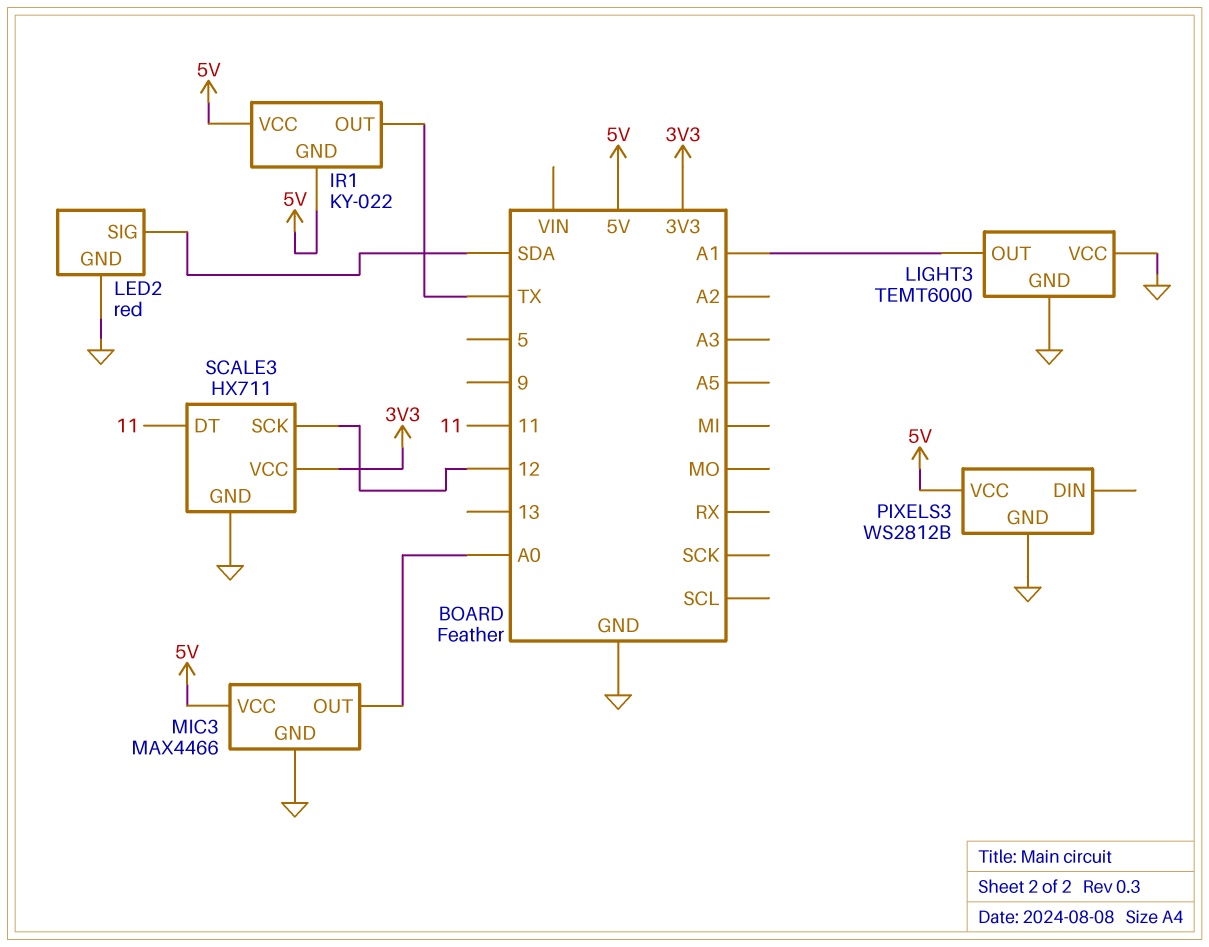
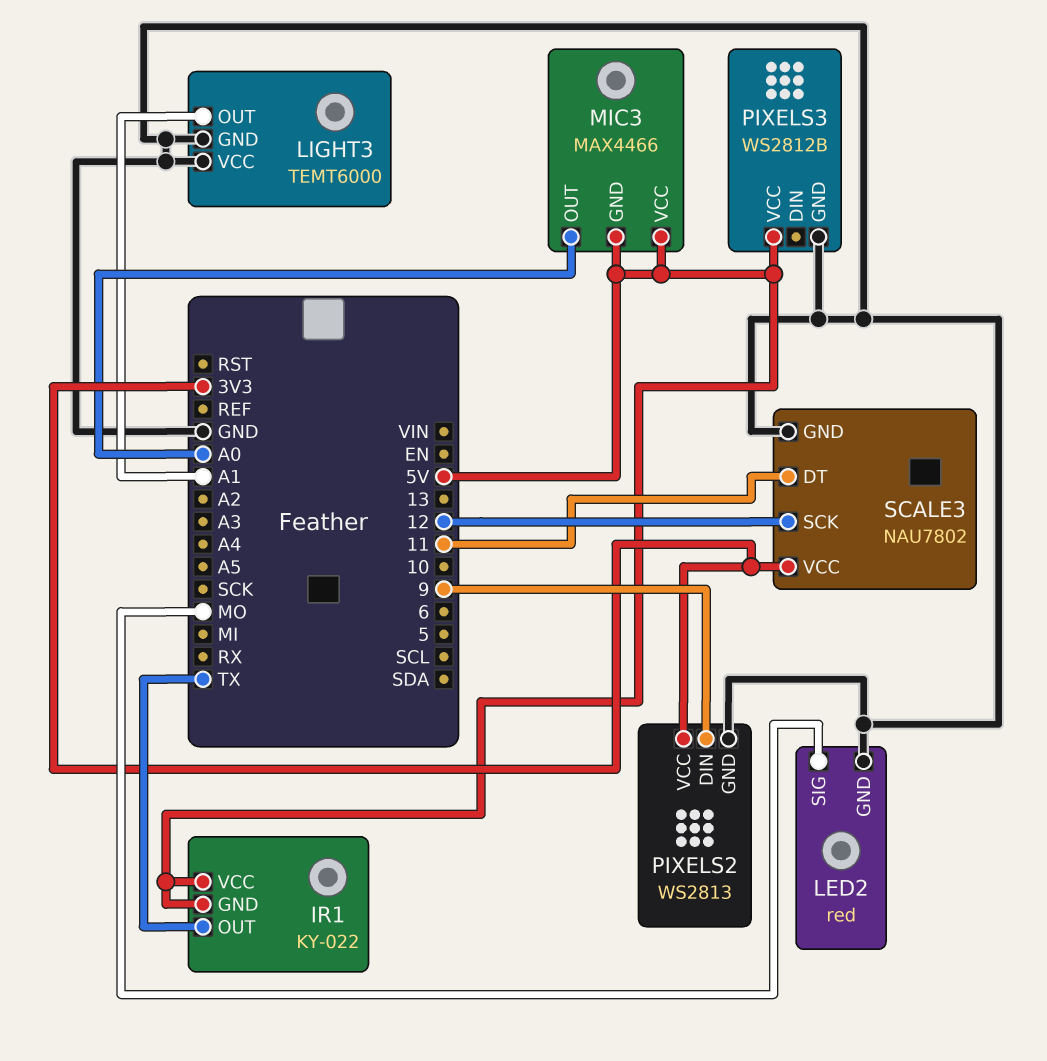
LED2 pin SIG: SDA -> MO
MIC3 pin GND: GND -> 5V
PIXELS2: none -> WS2813
PIXELS2 pin DIN: none -> 9
PIXELS2 pin GND: none -> GND
PIXELS2 pin VCC: none -> 3V3
SCALE3: HX711 -> NAU7802

